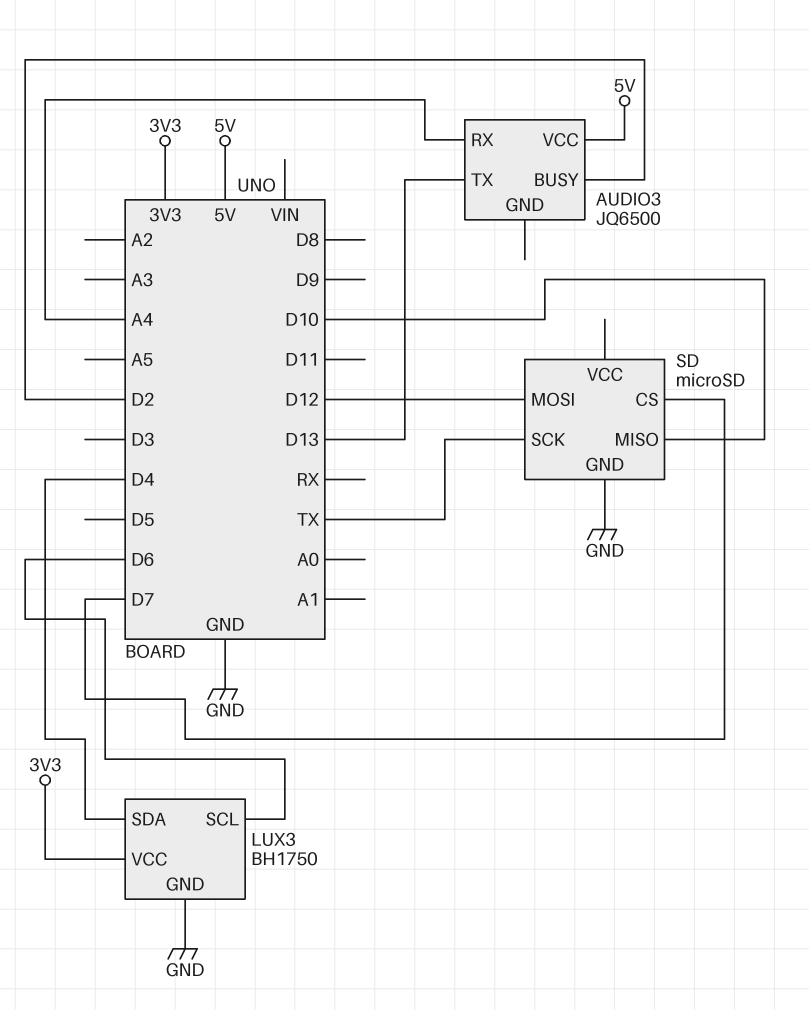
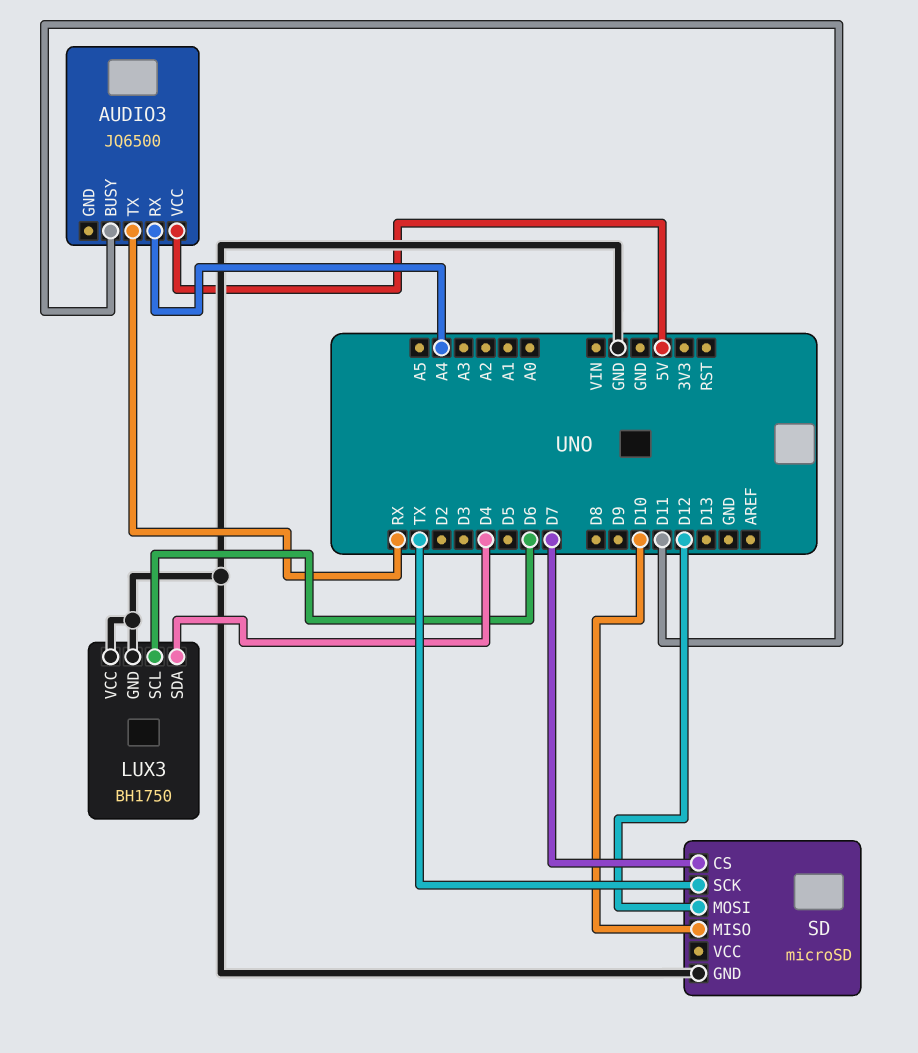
AUDIO3 pin BUSY: D2 -> D11
AUDIO3 pin TX: D13 -> RX
LUX3 pin VCC: 3V3 -> GND

